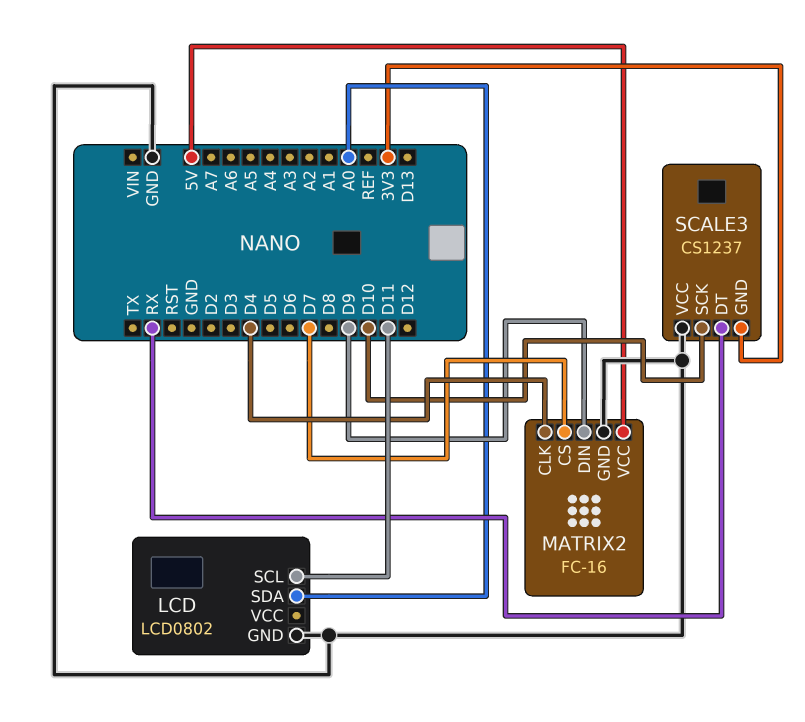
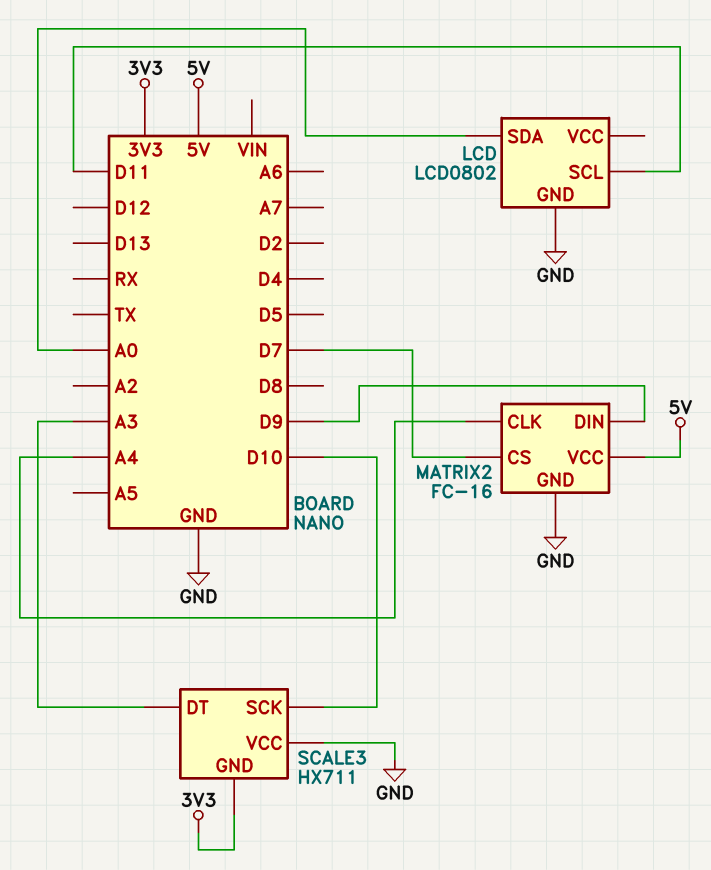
MATRIX2 pin CLK: D4 -> A4
SCALE3: CS1237 -> HX711
SCALE3 pin DT: RX -> A3

